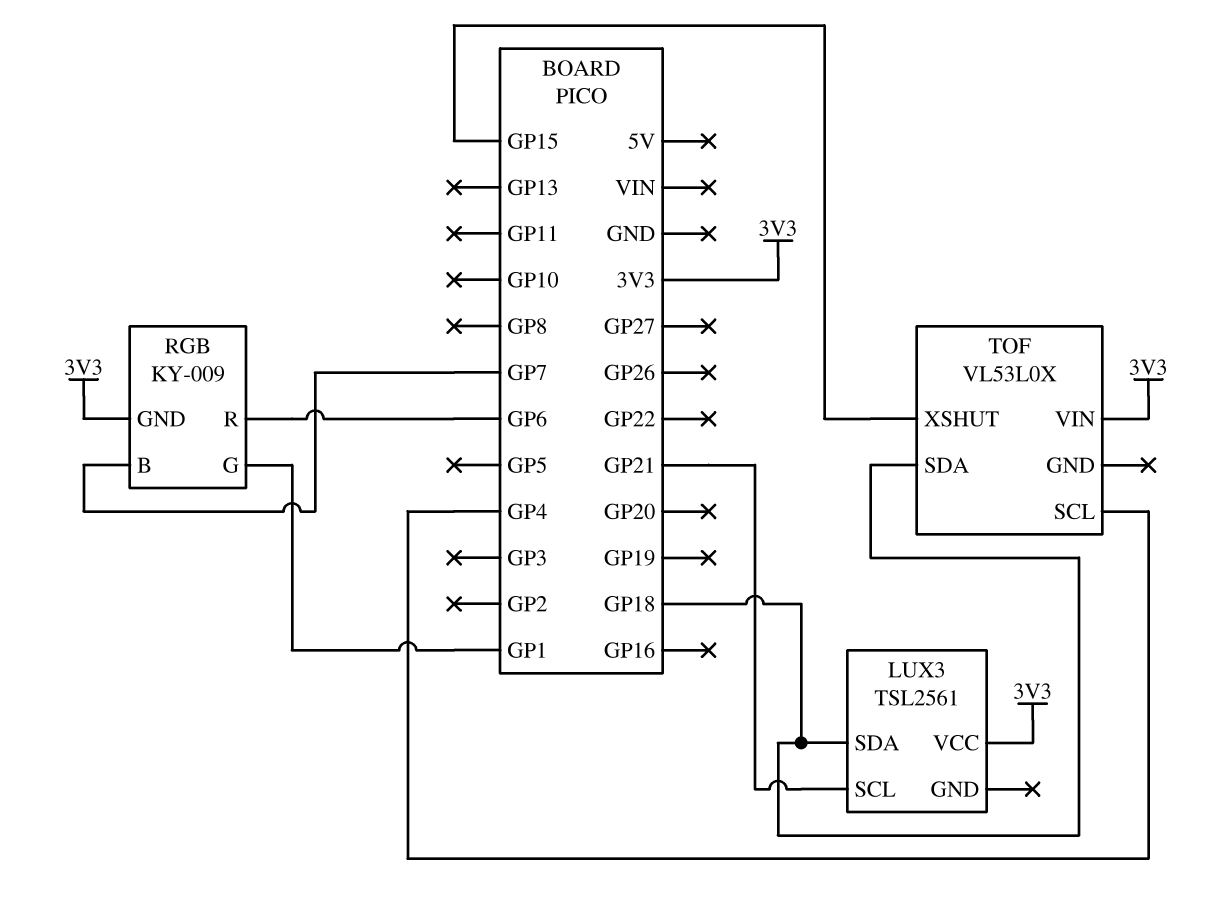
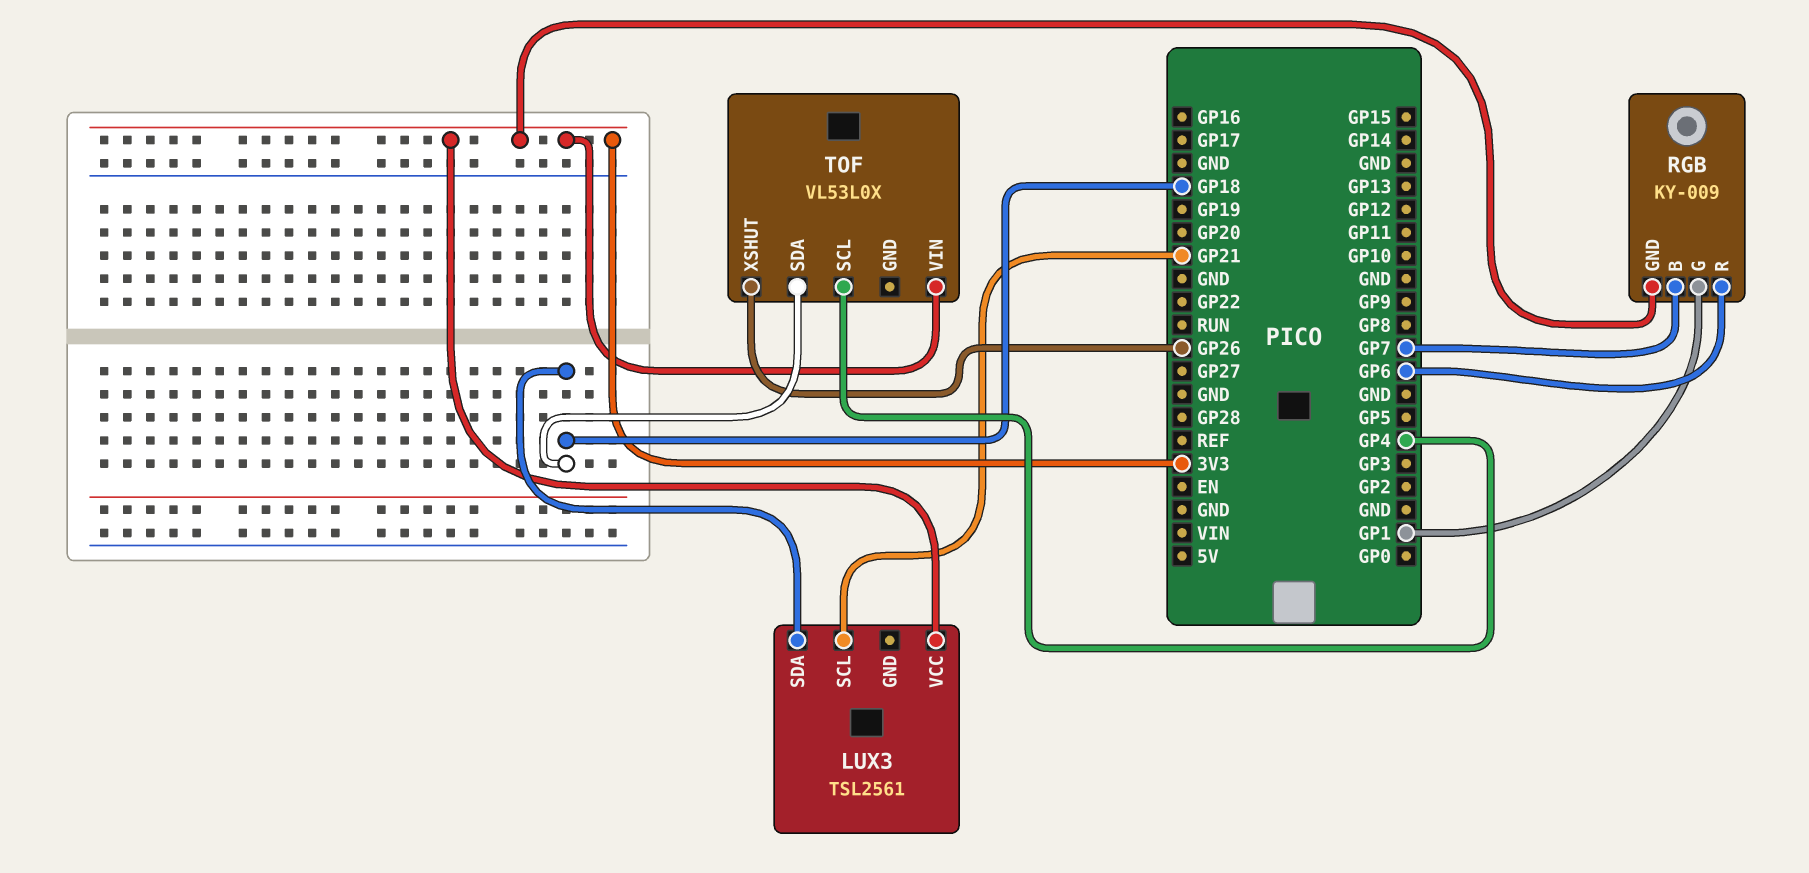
TOF pin XSHUT: GP15 -> GP26

